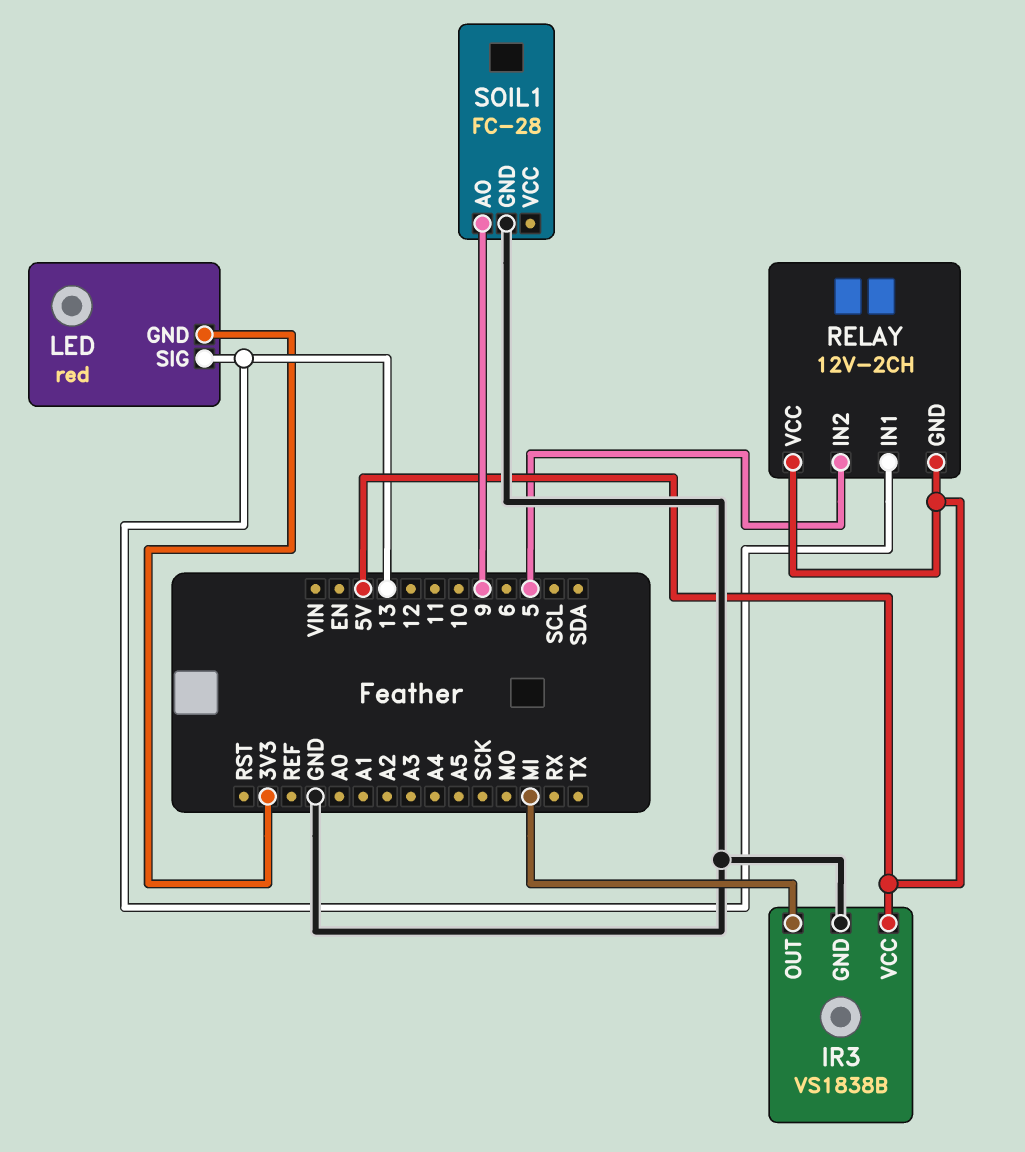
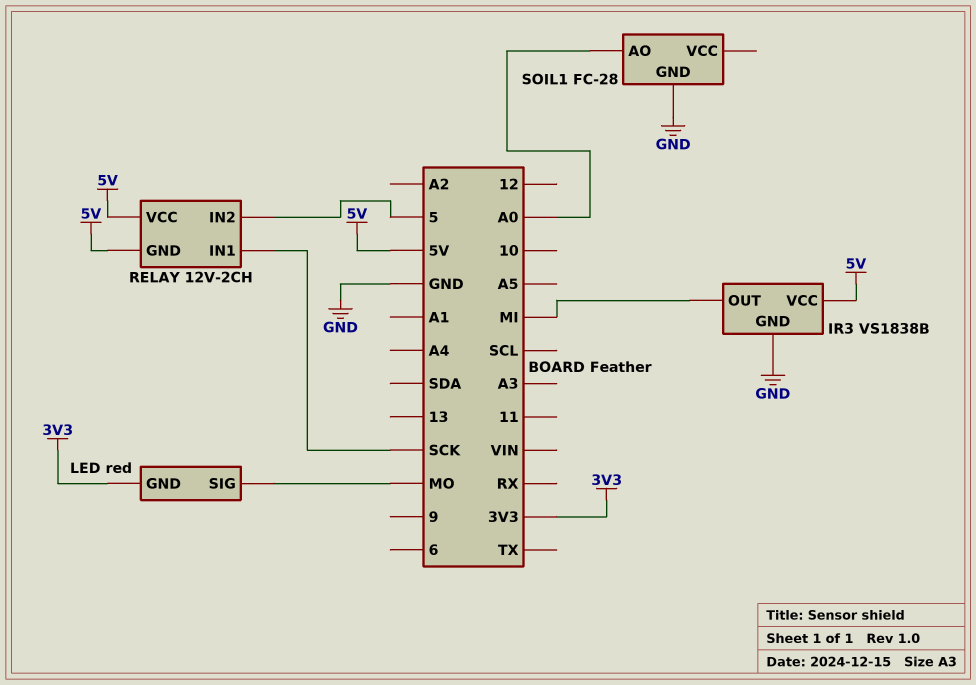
LED pin SIG: 13 -> MO
RELAY pin IN1: 13 -> SCK
SOIL1 pin AO: 9 -> A0

